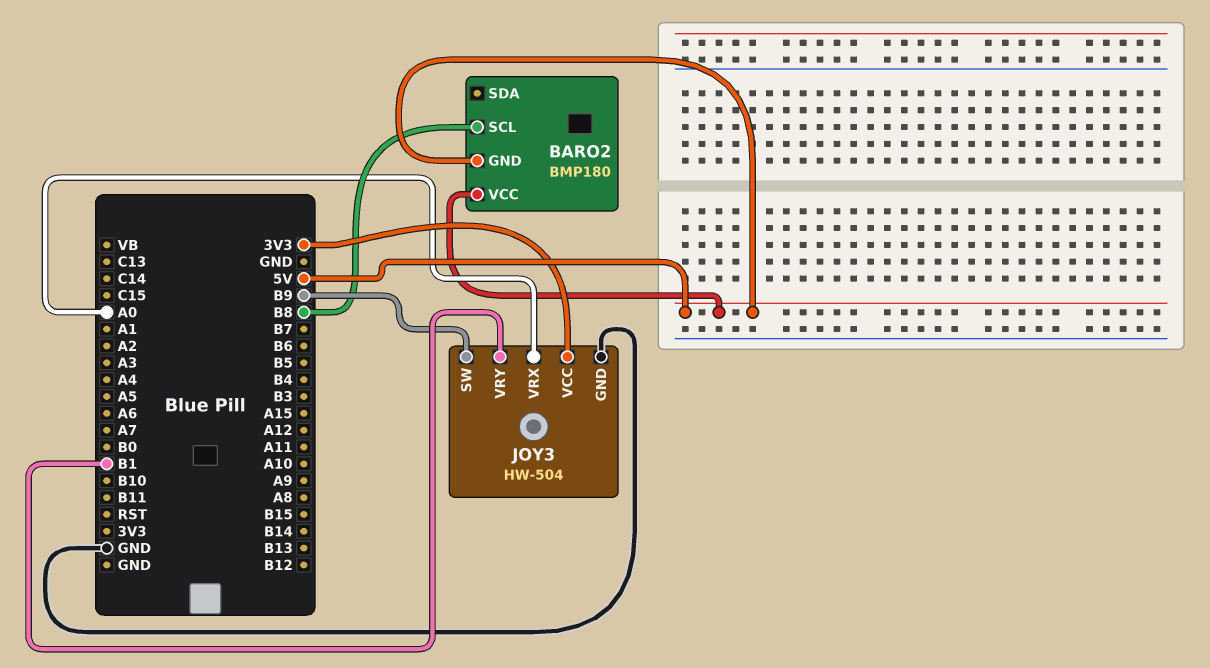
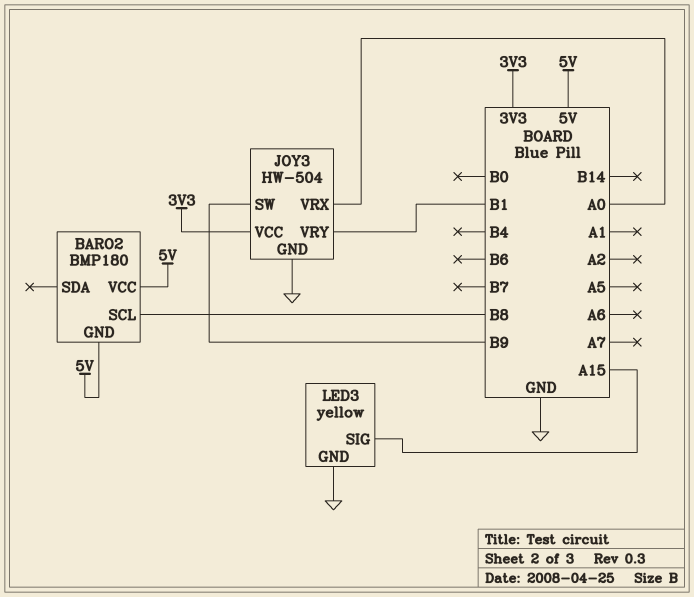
LED3: none -> yellow
LED3 pin GND: none -> GND
LED3 pin SIG: none -> A15

